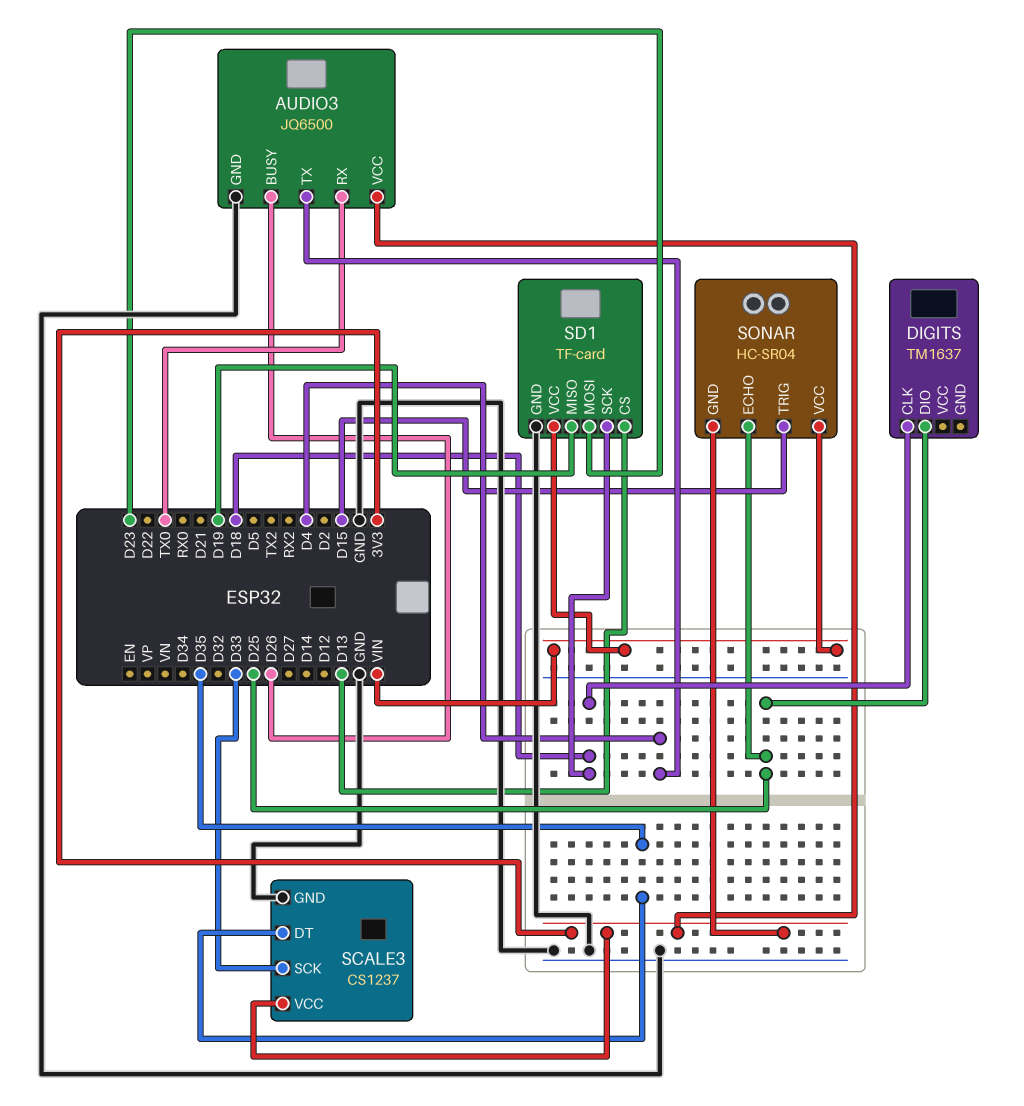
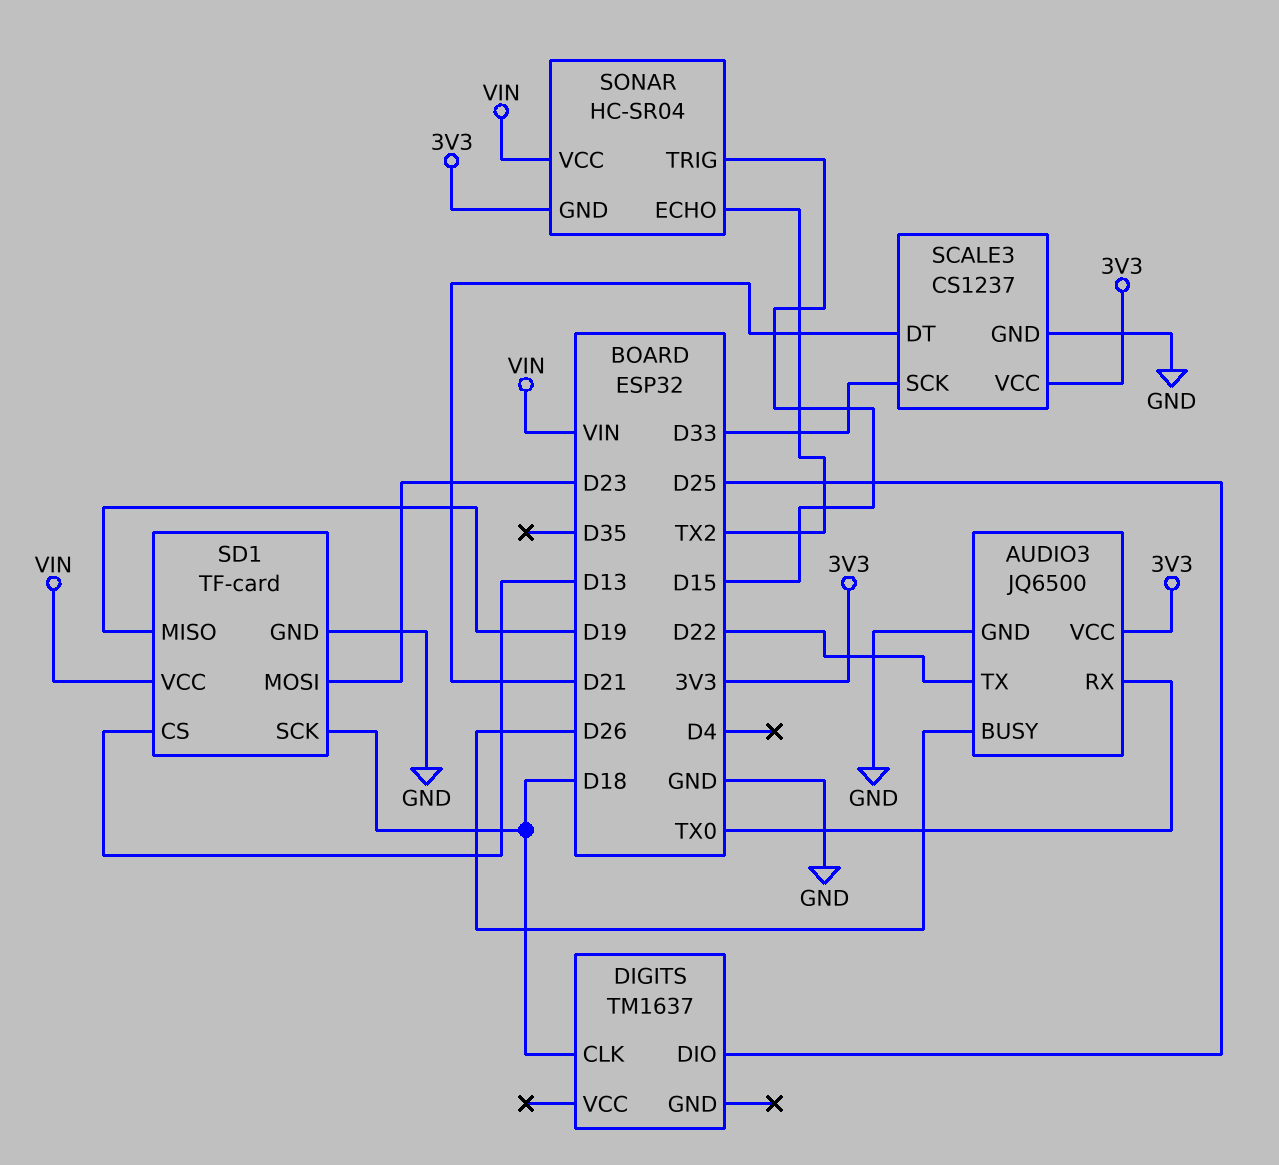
AUDIO3 pin TX: D4 -> D22
SCALE3 pin DT: D35 -> D21
SONAR pin ECHO: D25 -> TX2

